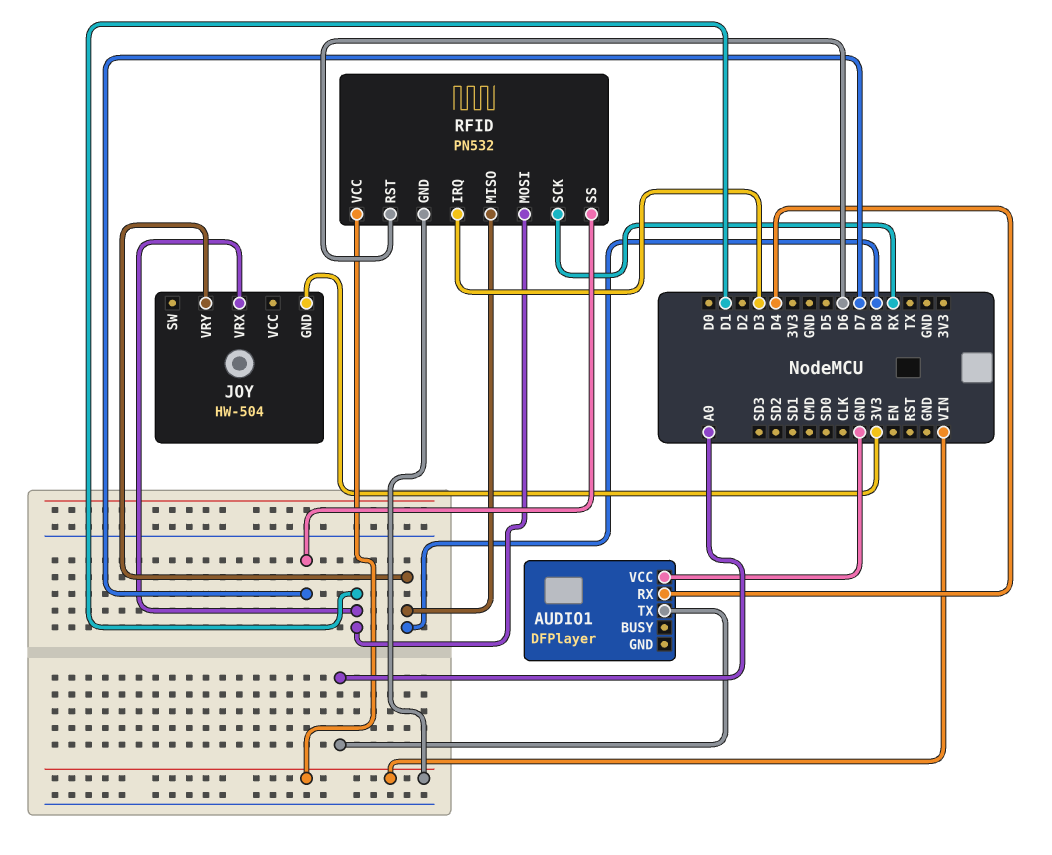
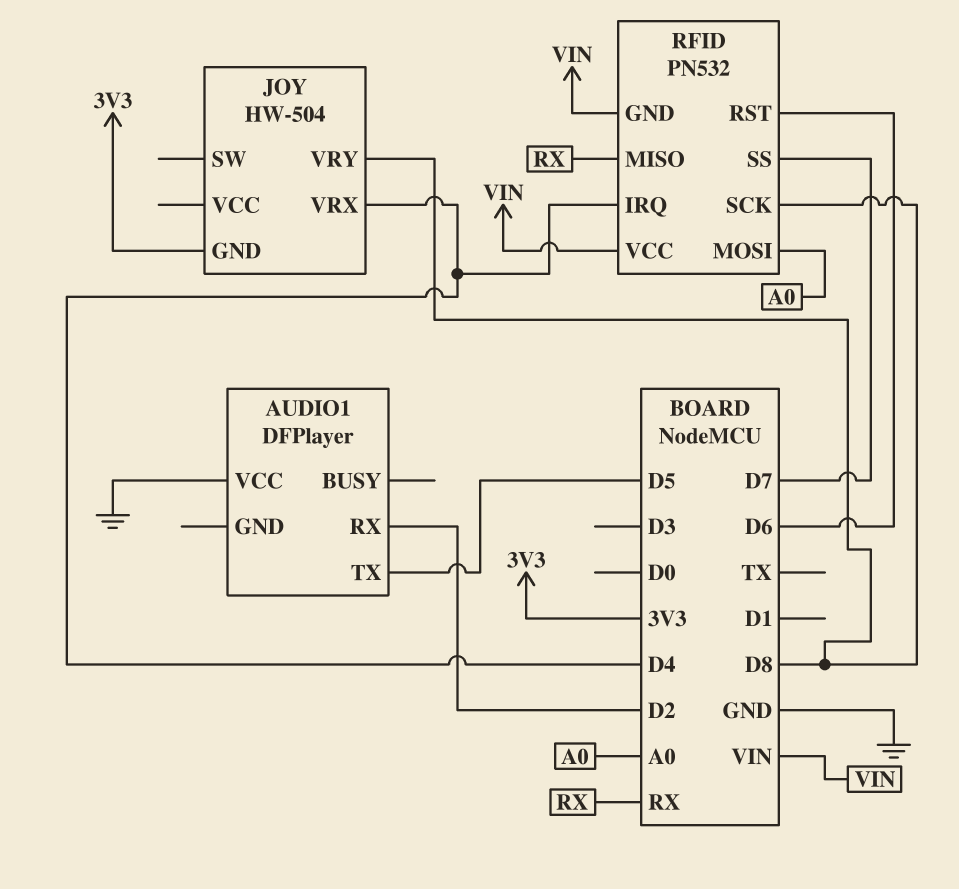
AUDIO1 pin RX: D4 -> D2
AUDIO1 pin TX: A0 -> D5
JOY pin VRX: D1 -> D4
RFID pin IRQ: D3 -> D4
RFID pin MISO: D8 -> RX
RFID pin MOSI: D1 -> A0
RFID pin SCK: RX -> D8

